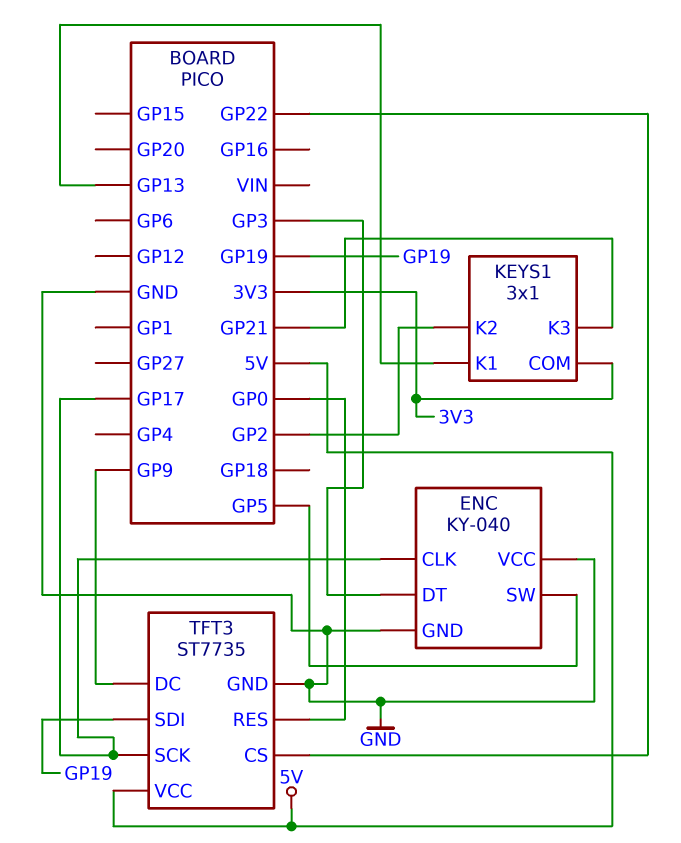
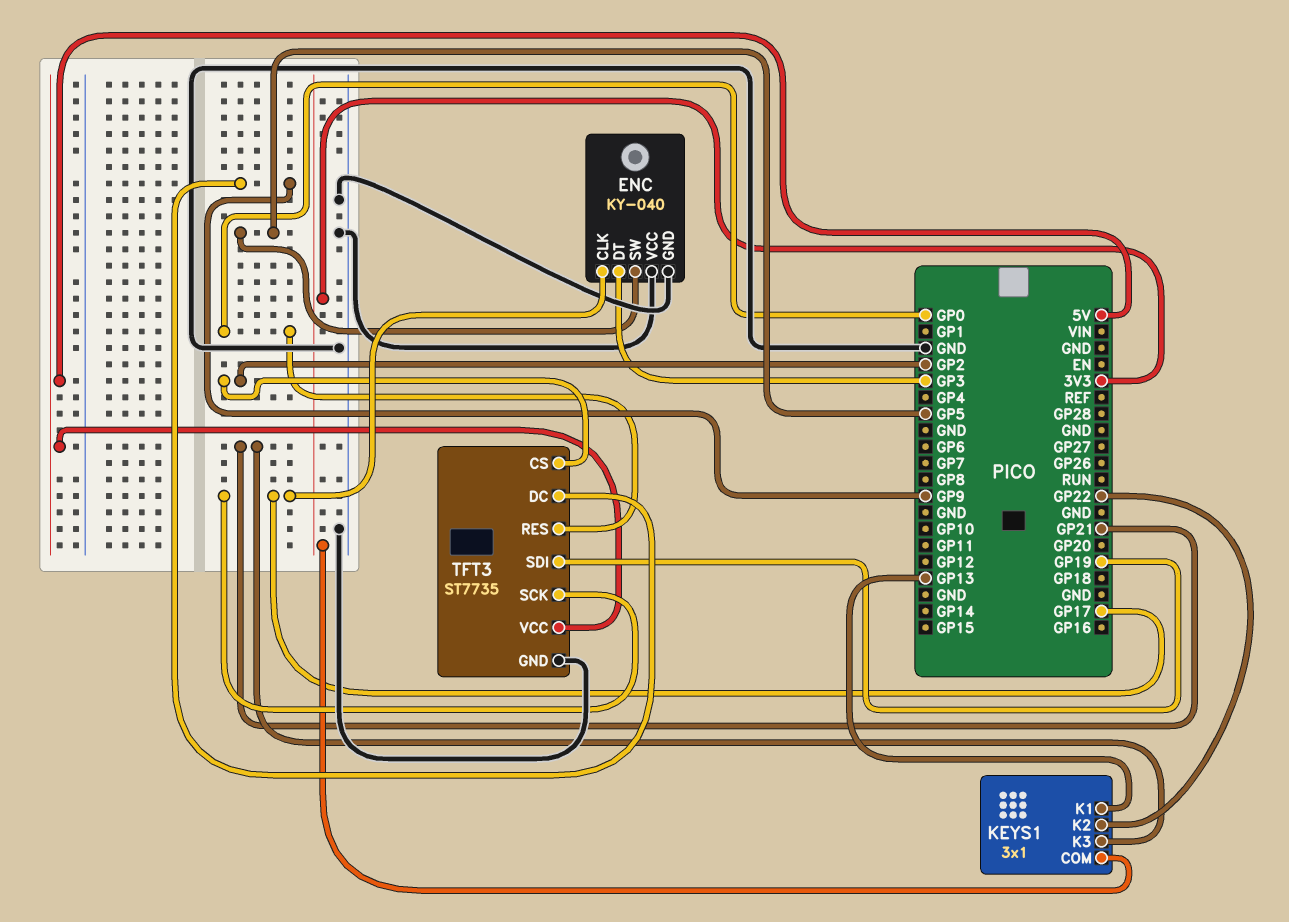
KEYS1 pin K2: GP2 -> GP22
TFT3 pin CS: GP22 -> GP2

